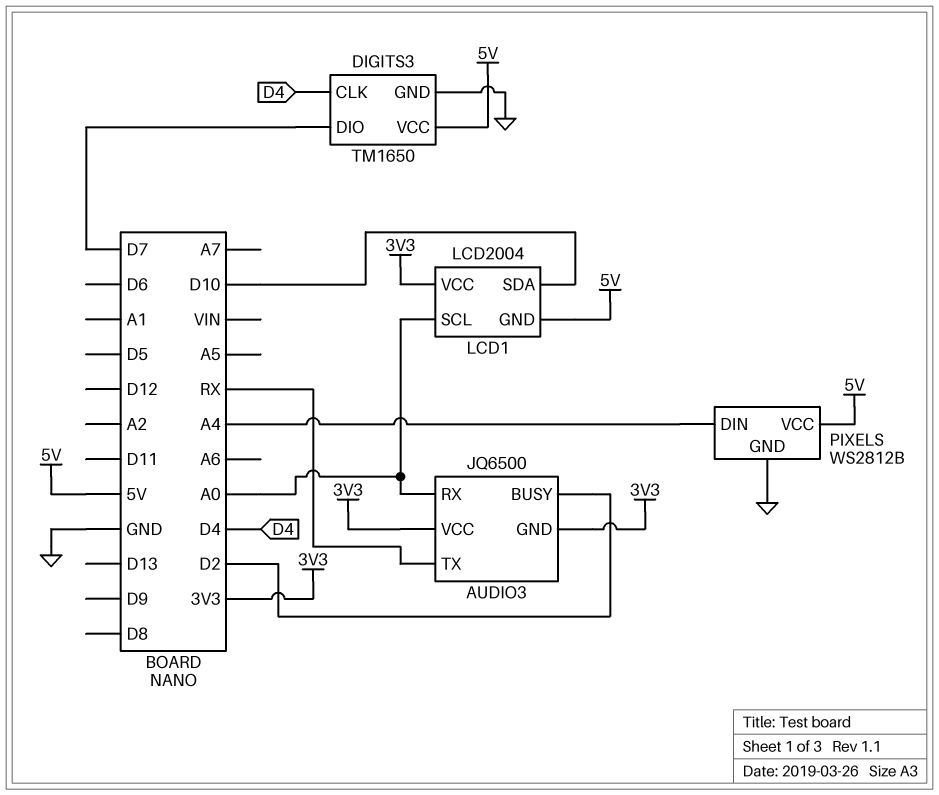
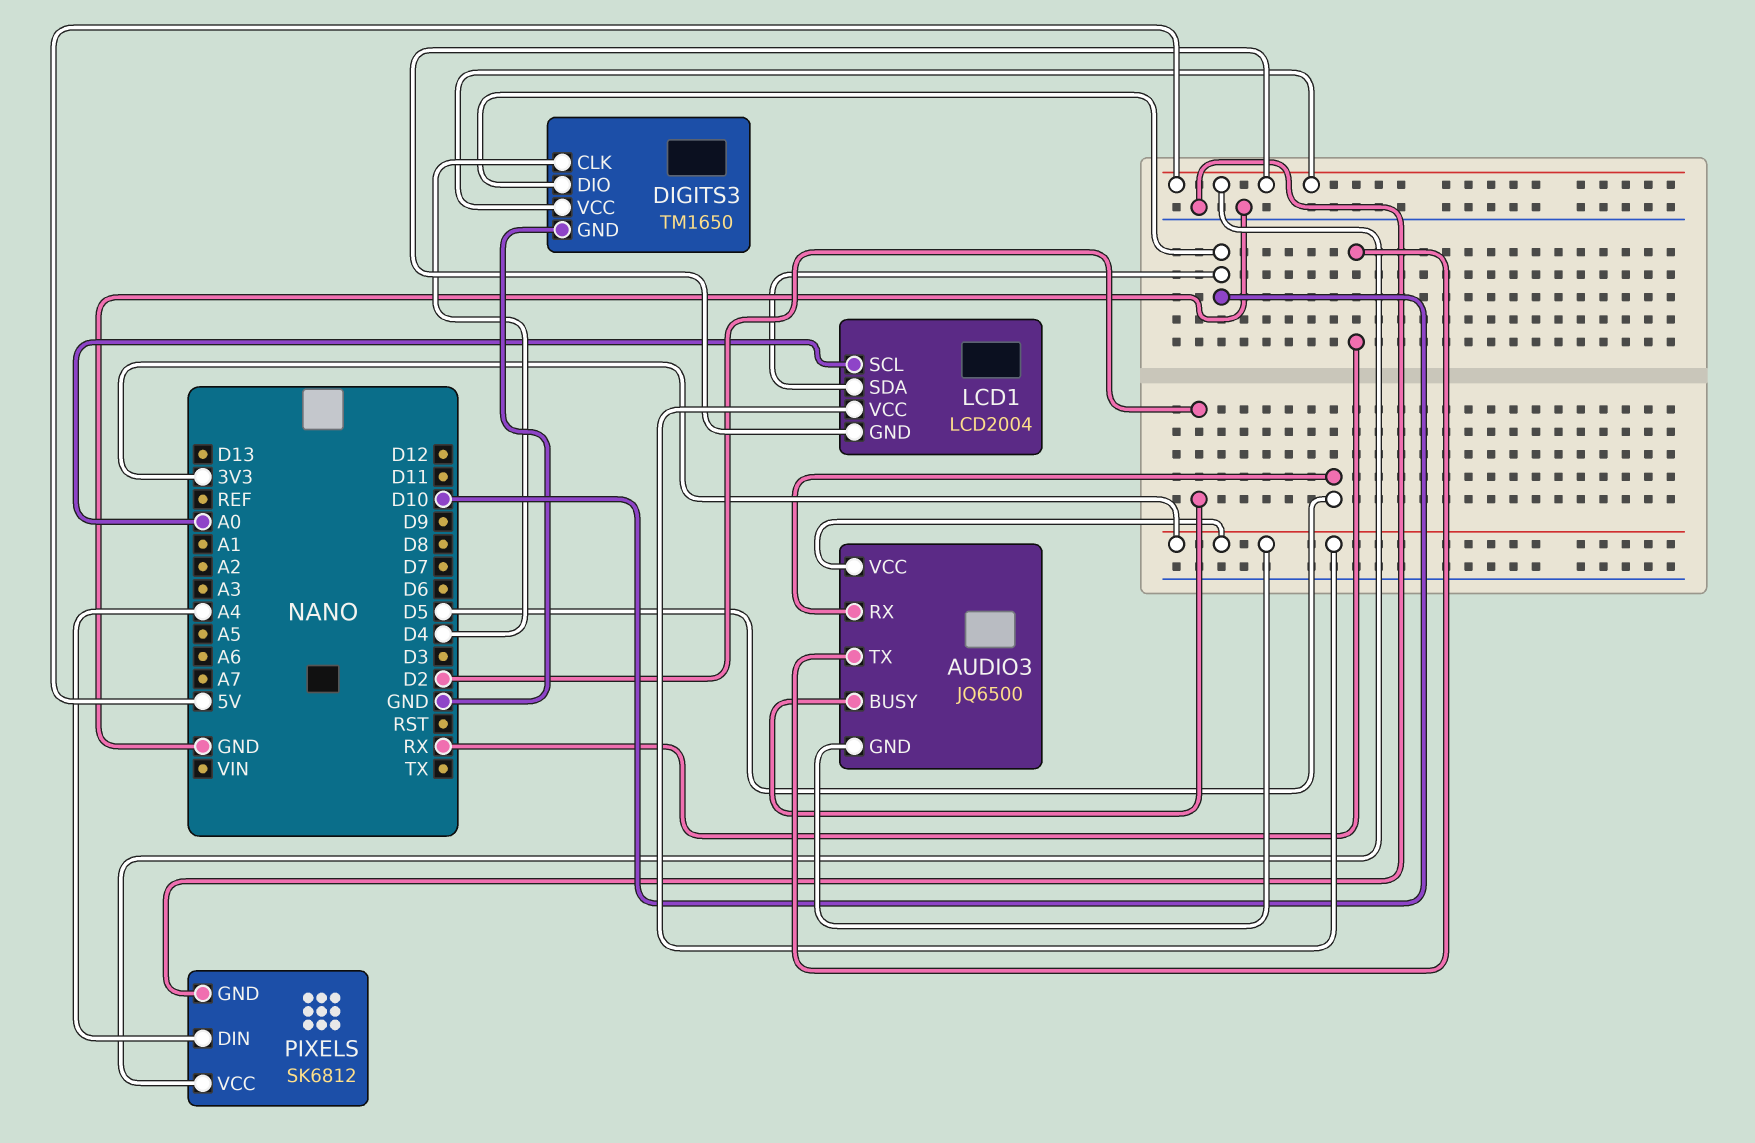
AUDIO3 pin RX: A0 -> D5
DIGITS3 pin DIO: D7 -> D10
PIXELS: WS2812B -> SK6812

